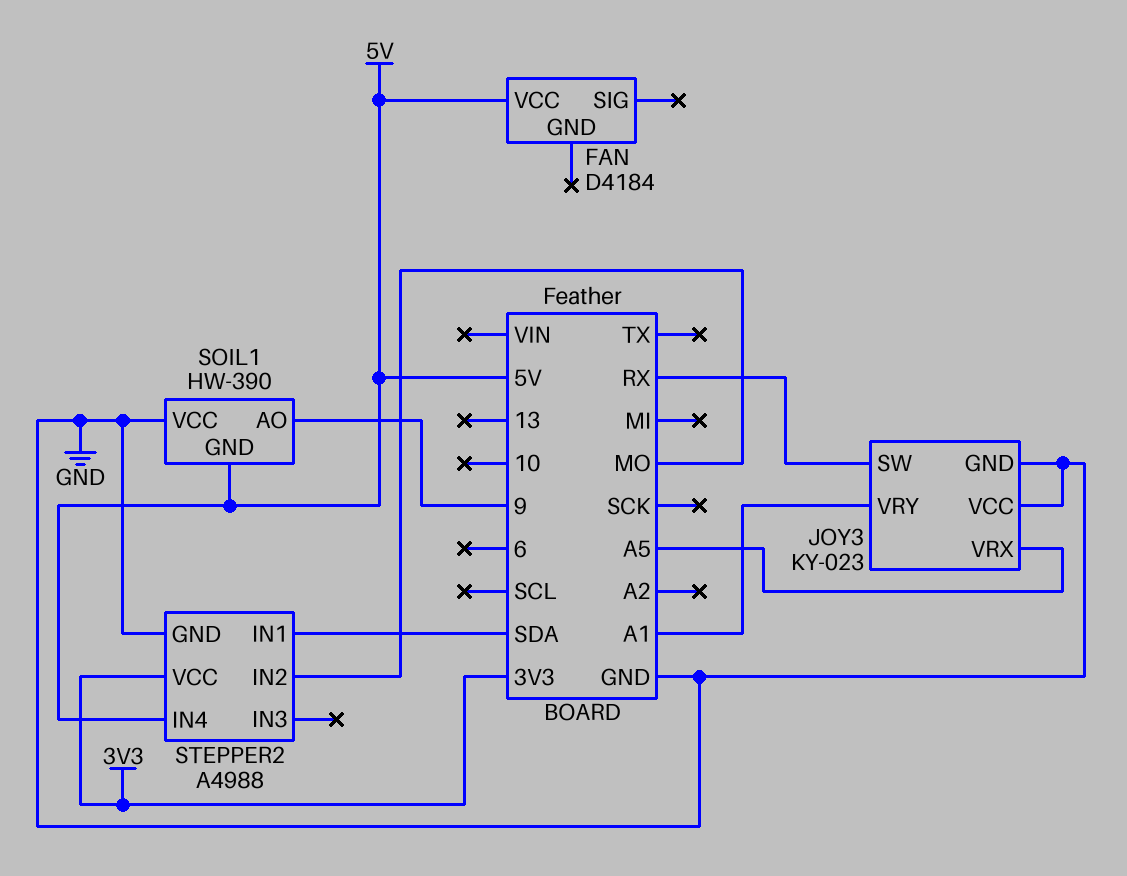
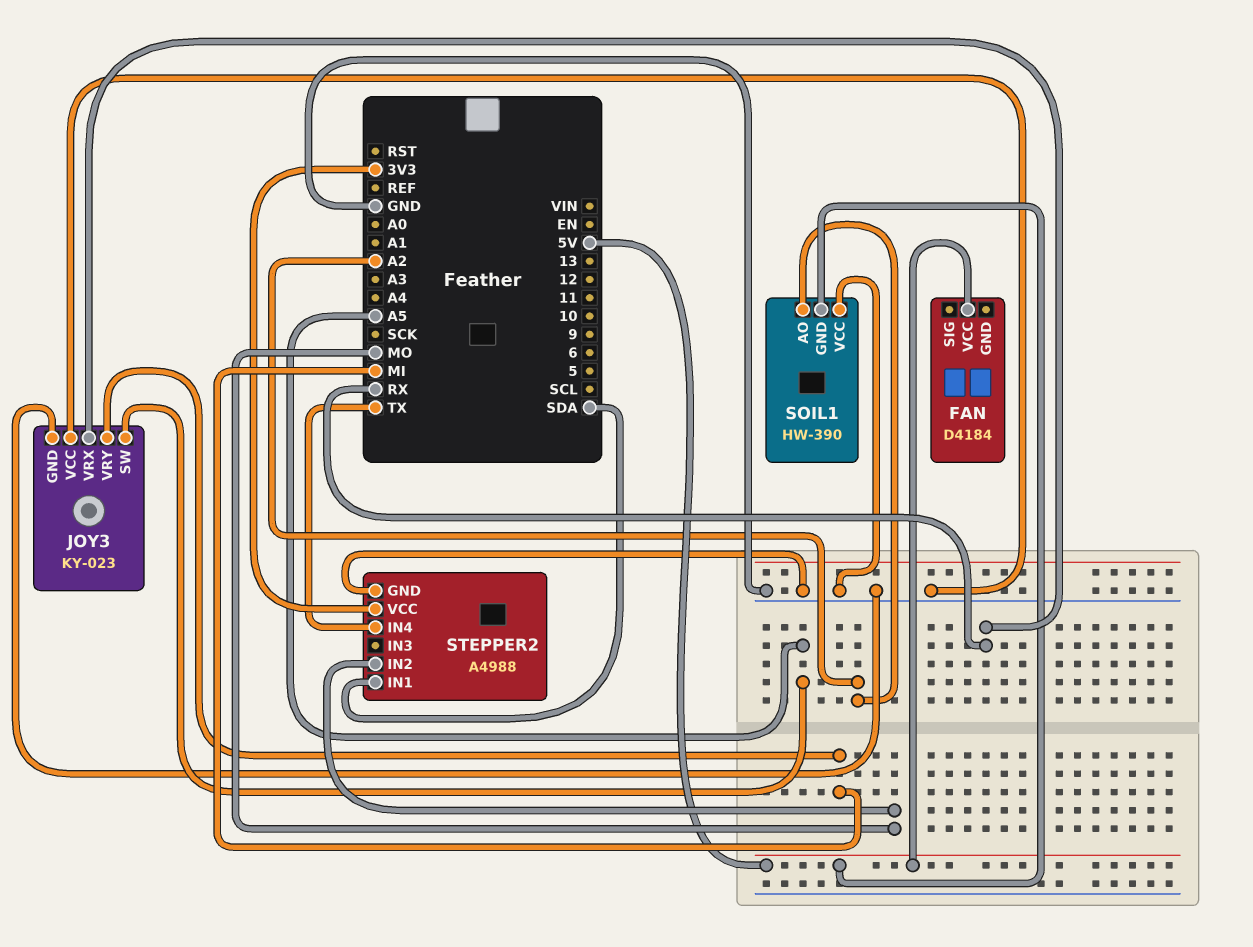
JOY3 pin SW: RX -> A5
JOY3 pin VRX: A5 -> RX
JOY3 pin VRY: A1 -> MI
SOIL1 pin AO: 9 -> A2
STEPPER2 pin IN4: 5V -> TX

